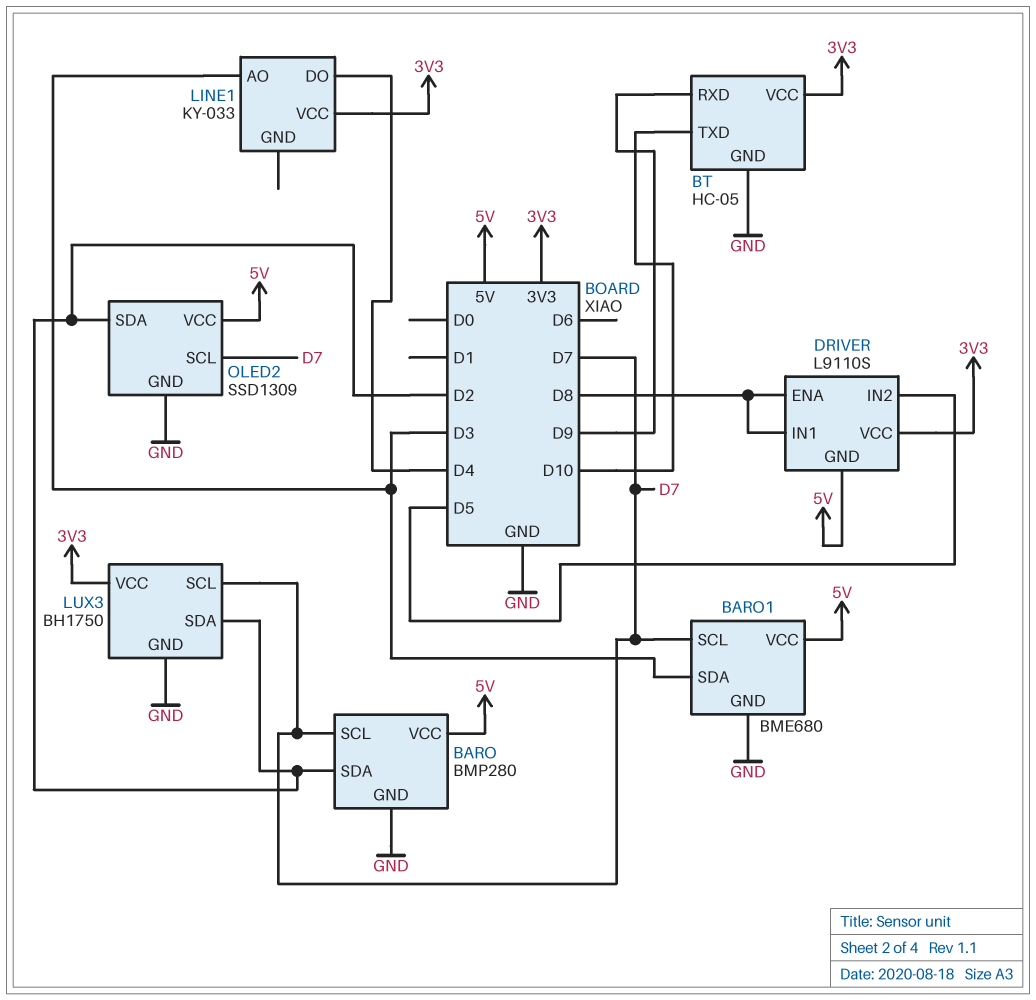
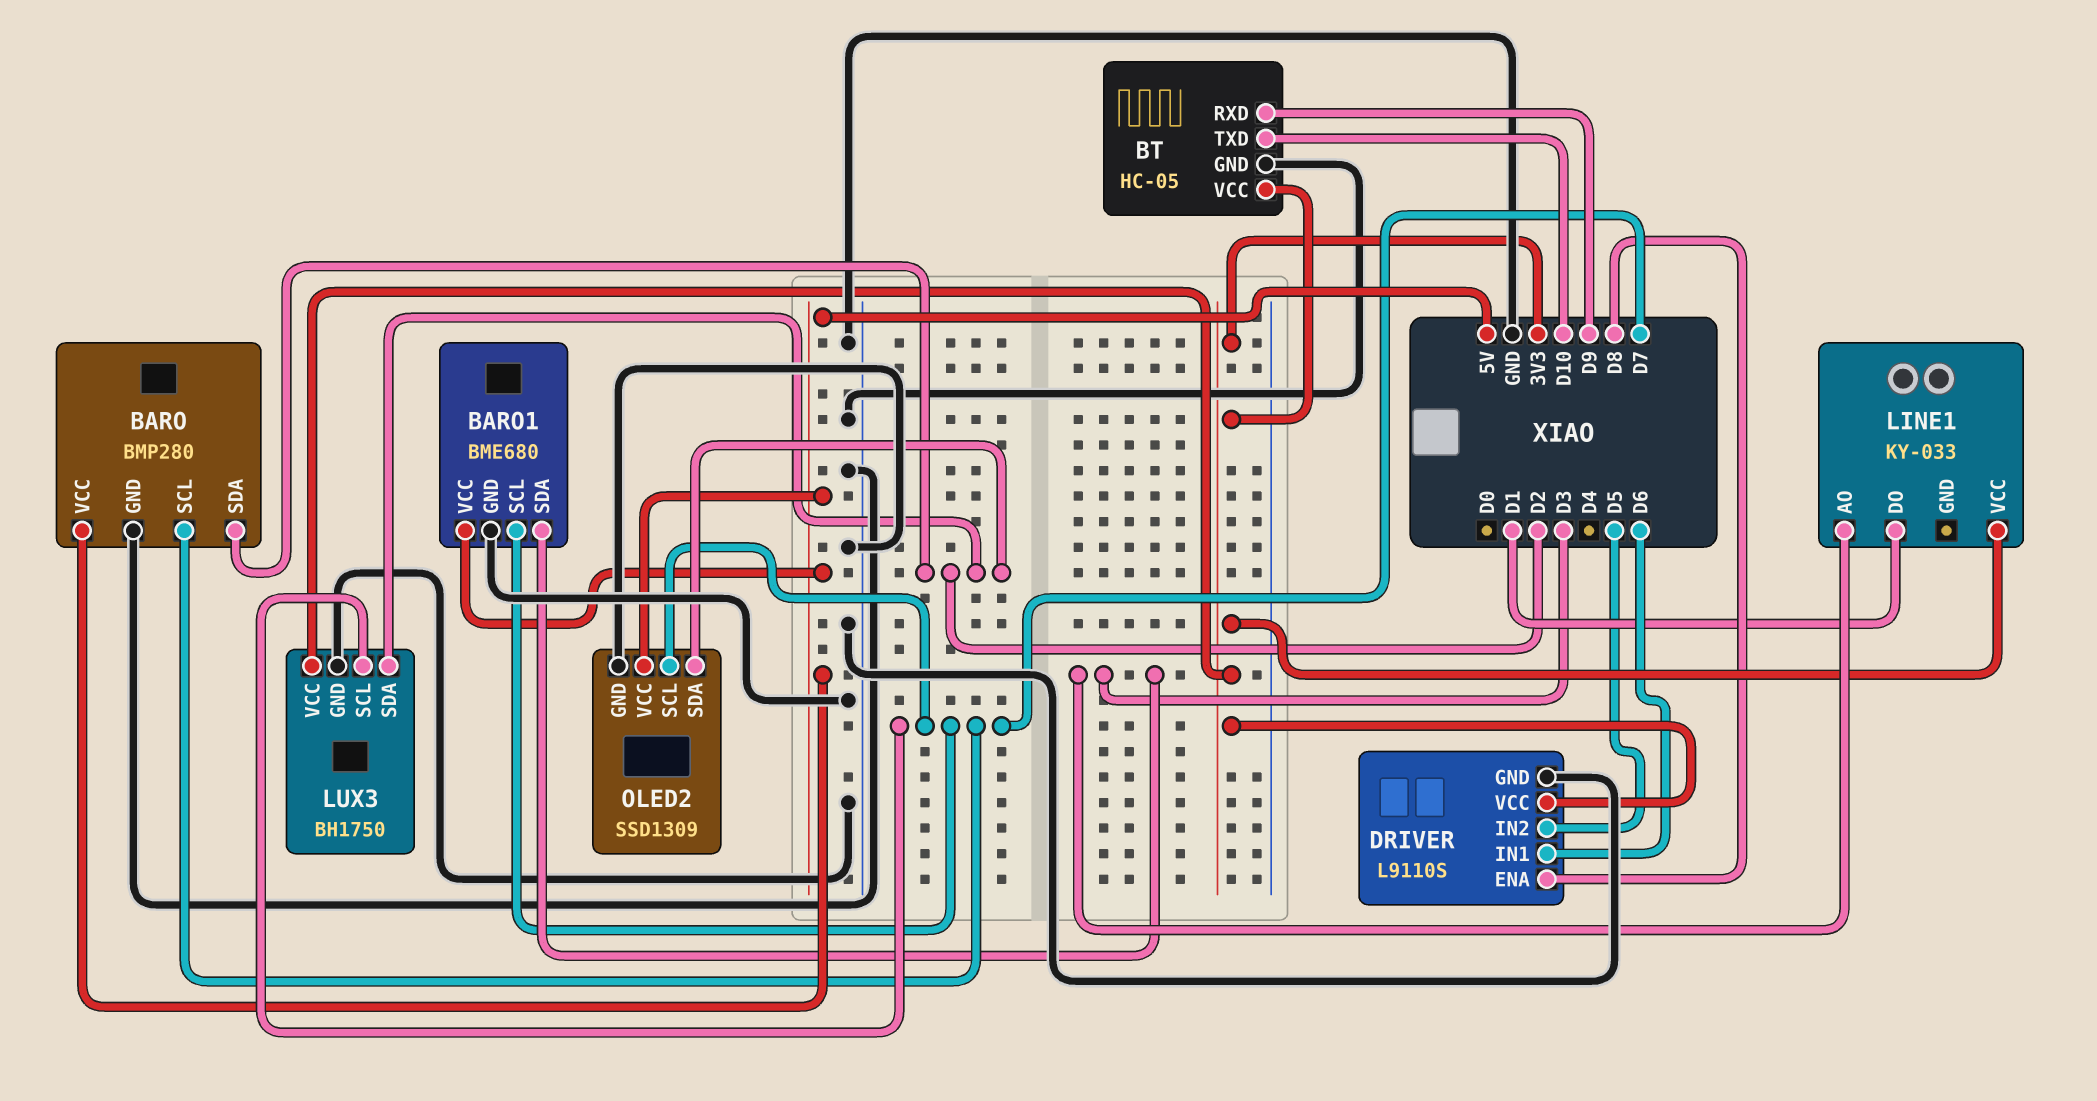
DRIVER pin GND: 5V -> GND
DRIVER pin IN1: D8 -> D6
LINE1 pin DO: D4 -> D1

